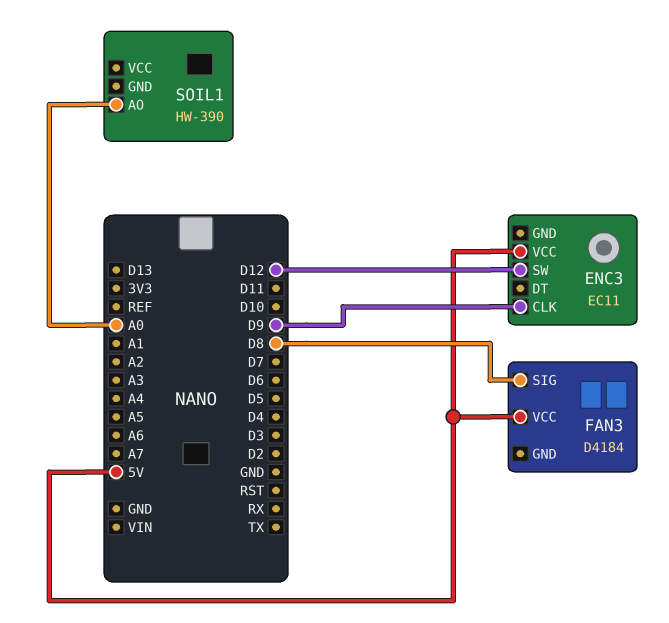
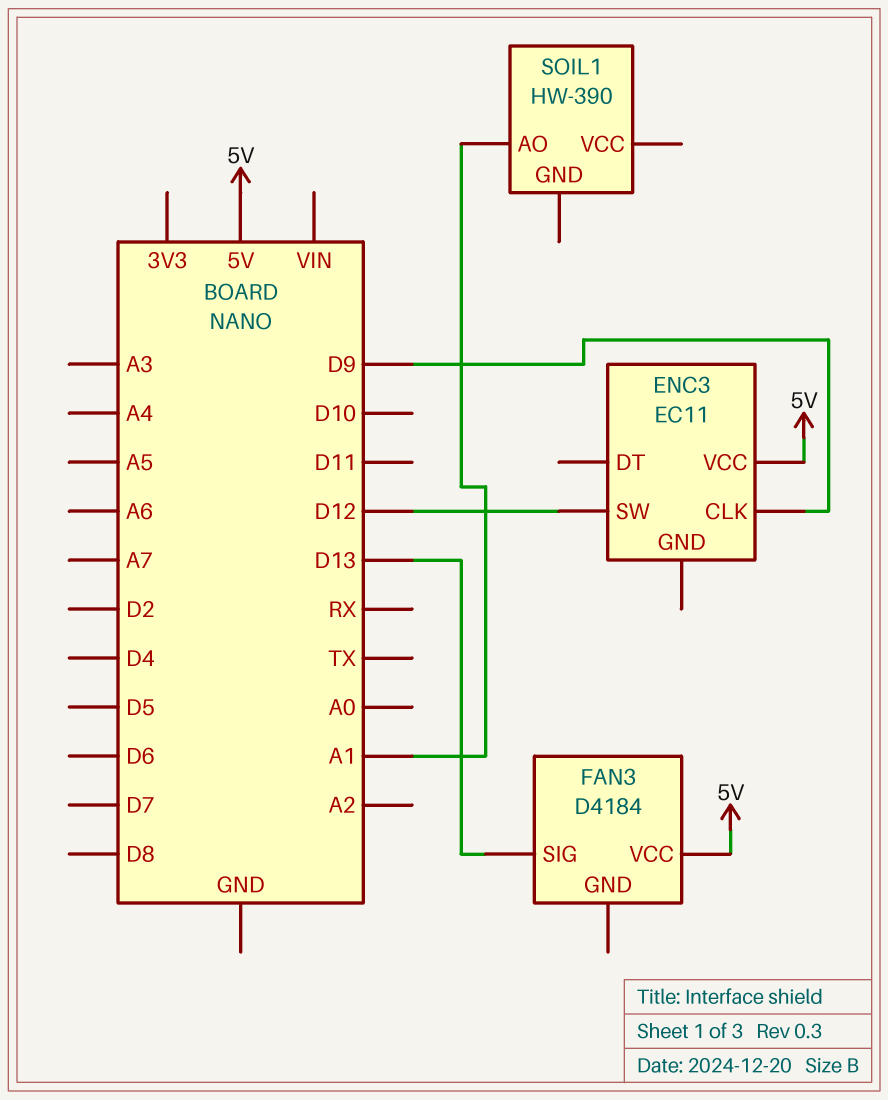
FAN3 pin SIG: D8 -> D13
SOIL1 pin AO: A0 -> A1

